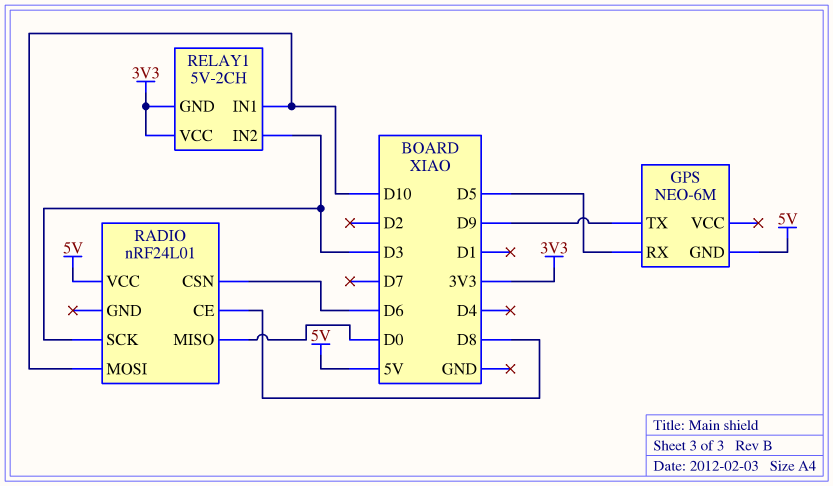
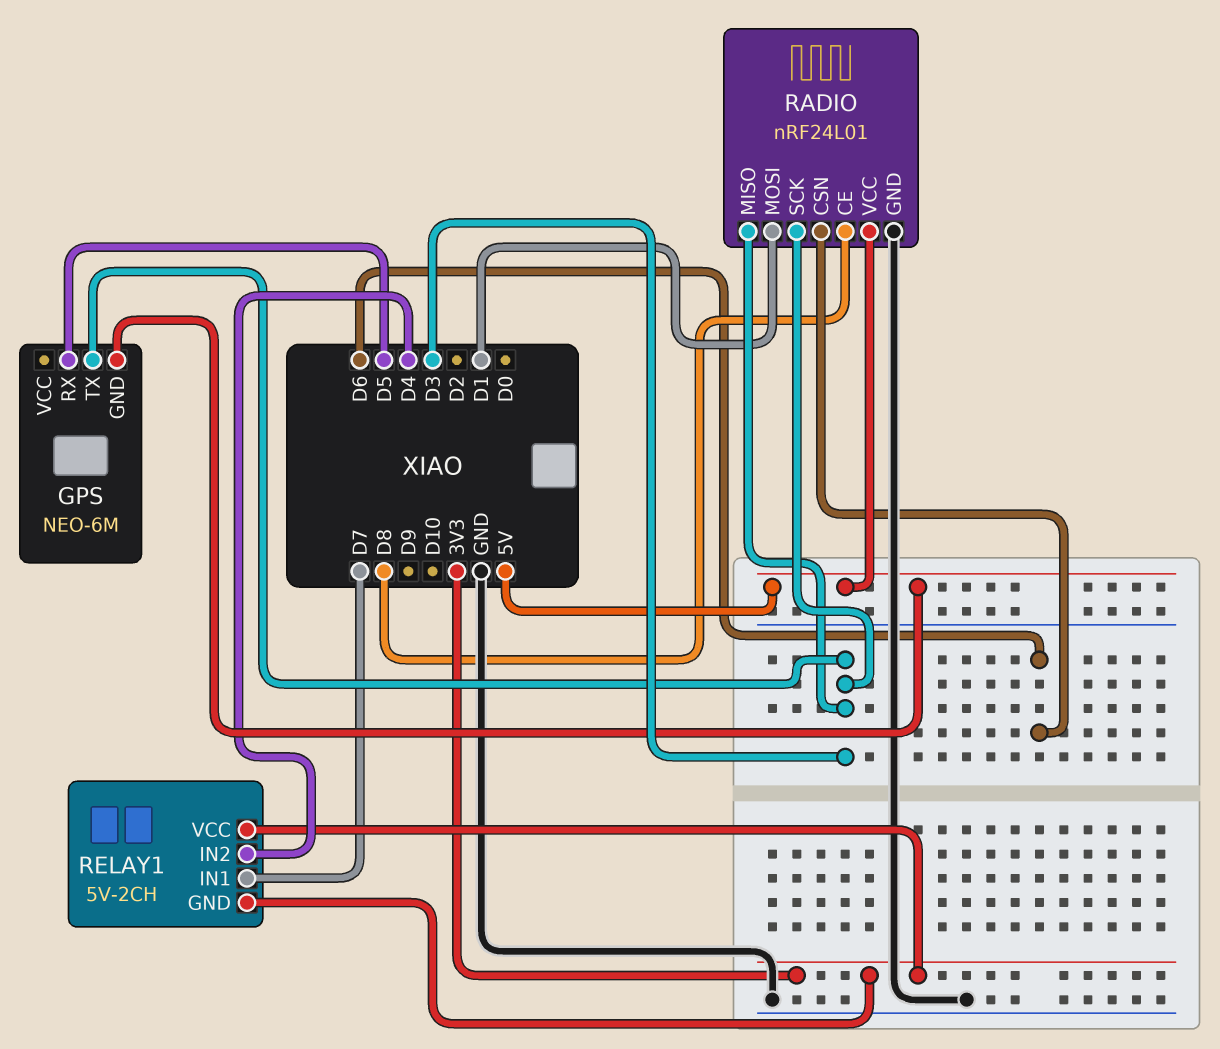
GPS pin TX: D9 -> D3
RADIO pin GND: none -> GND
RADIO pin MISO: D0 -> D3
RADIO pin MOSI: D10 -> D1
RELAY1 pin IN1: D10 -> D7
RELAY1 pin IN2: D3 -> D4

